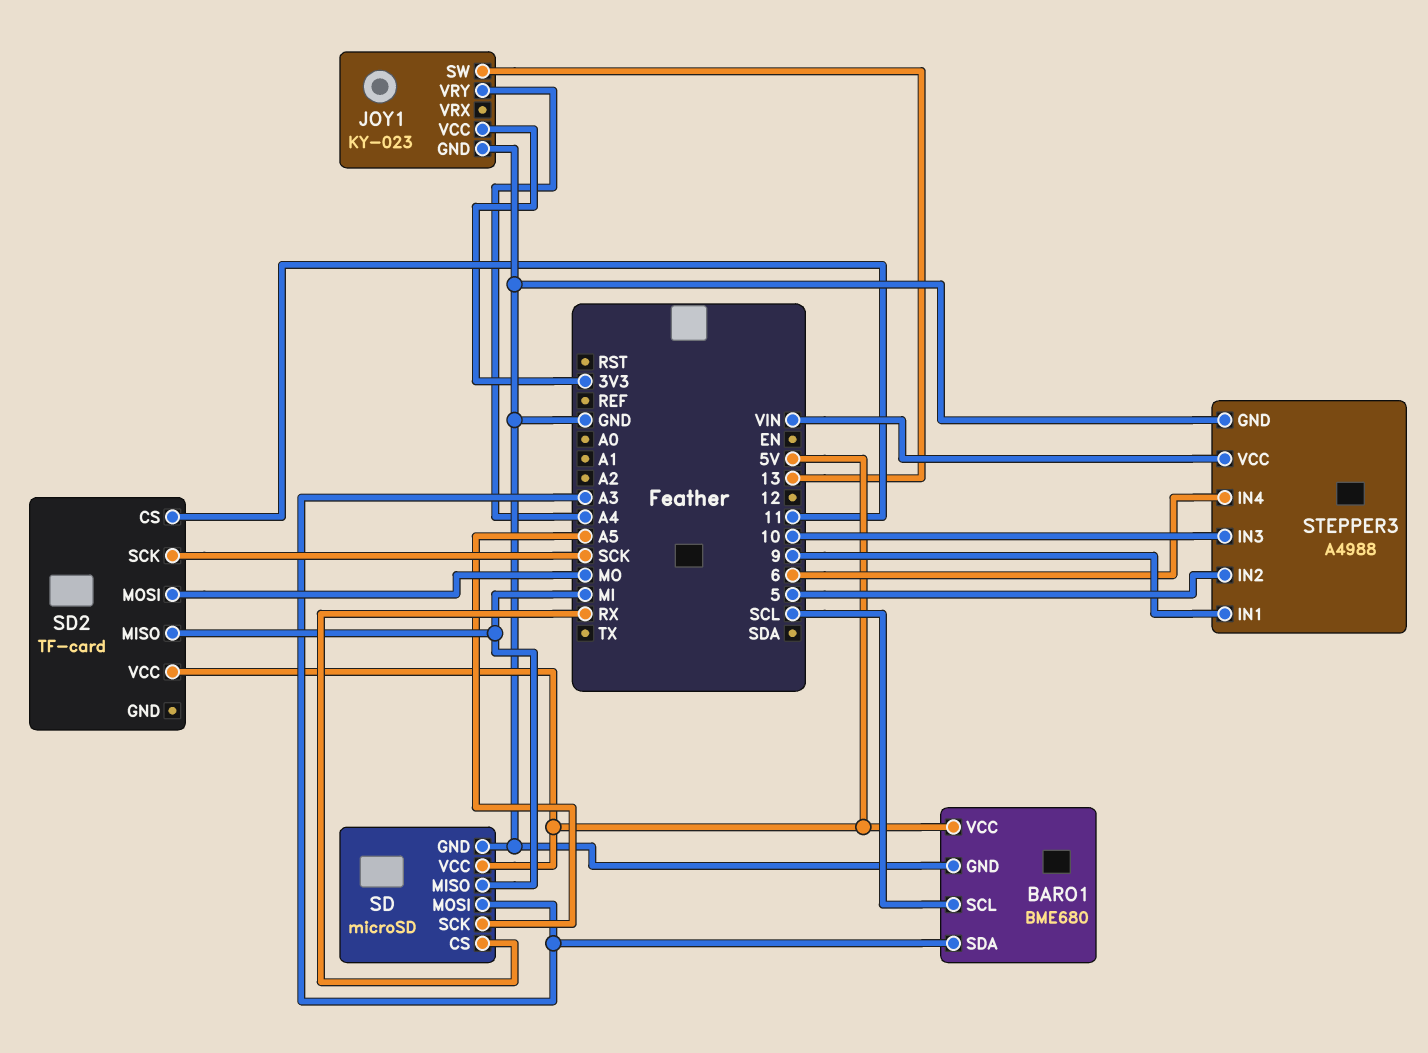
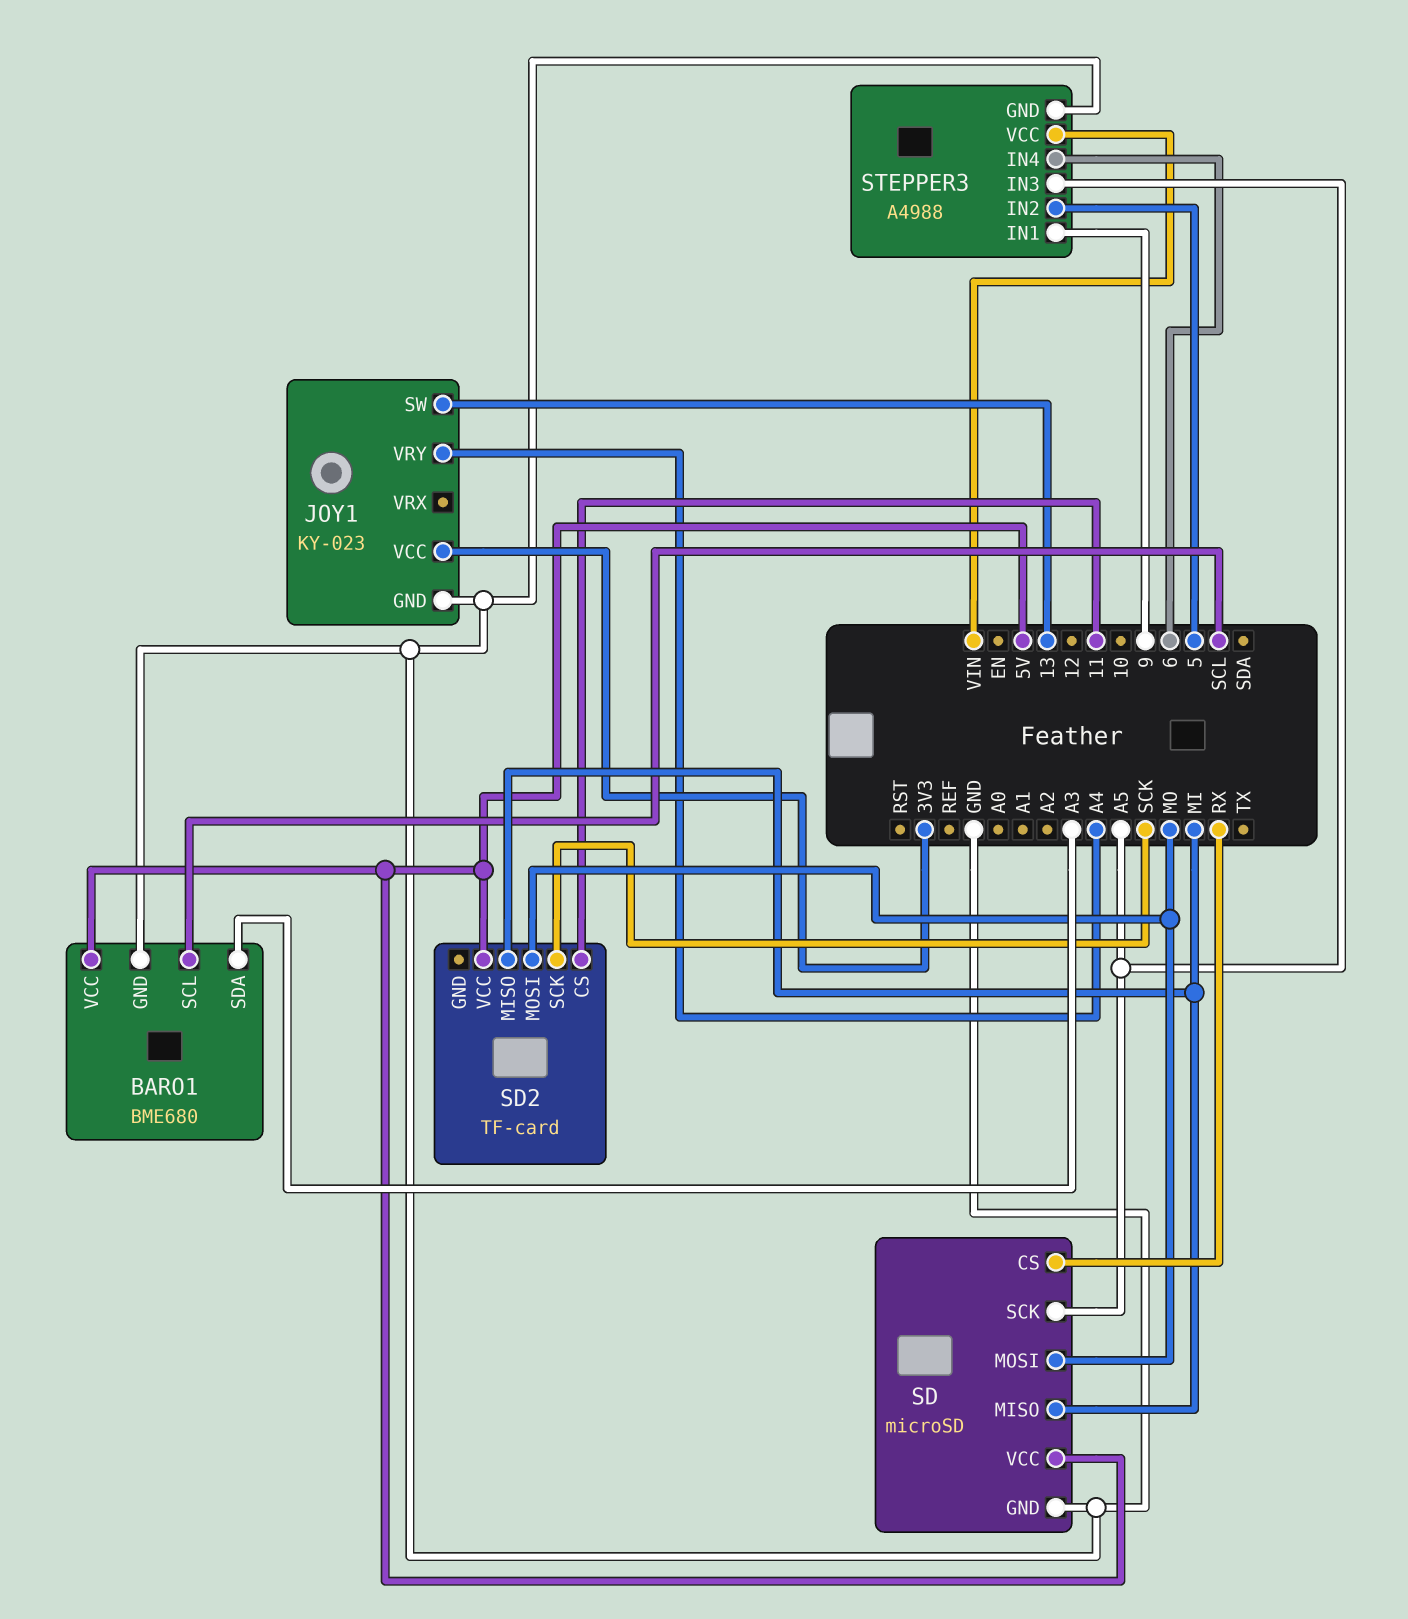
SD pin MOSI: A3 -> MO
STEPPER3 pin IN3: 10 -> A5

